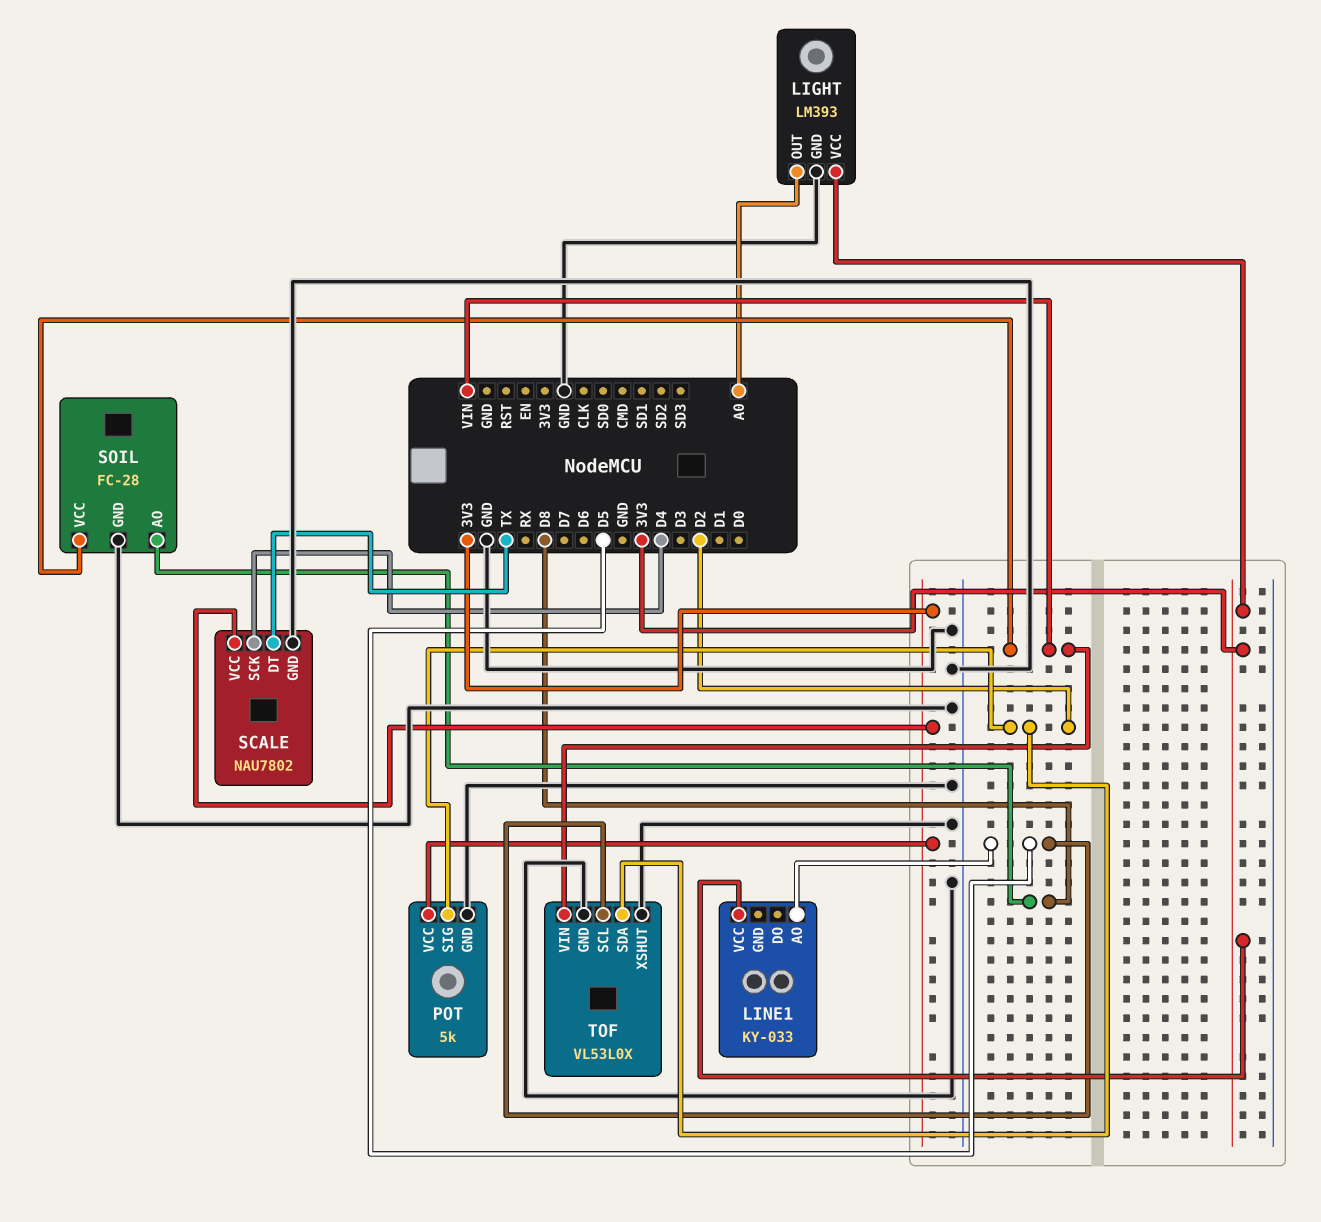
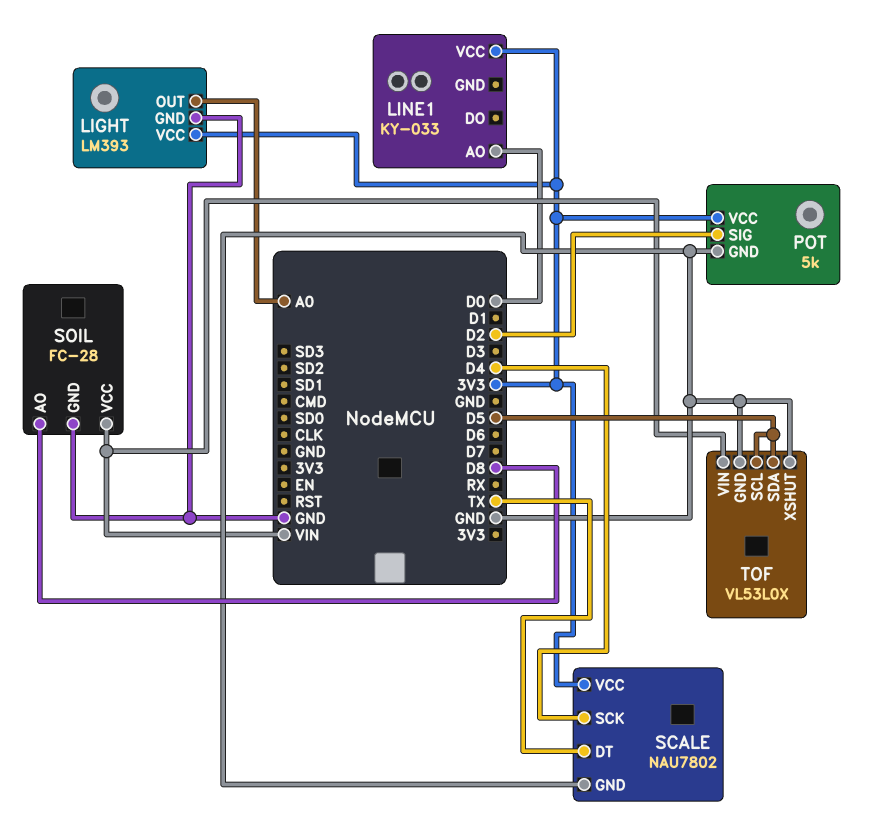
LINE1 pin AO: D5 -> D0
TOF pin SDA: D2 -> D5

